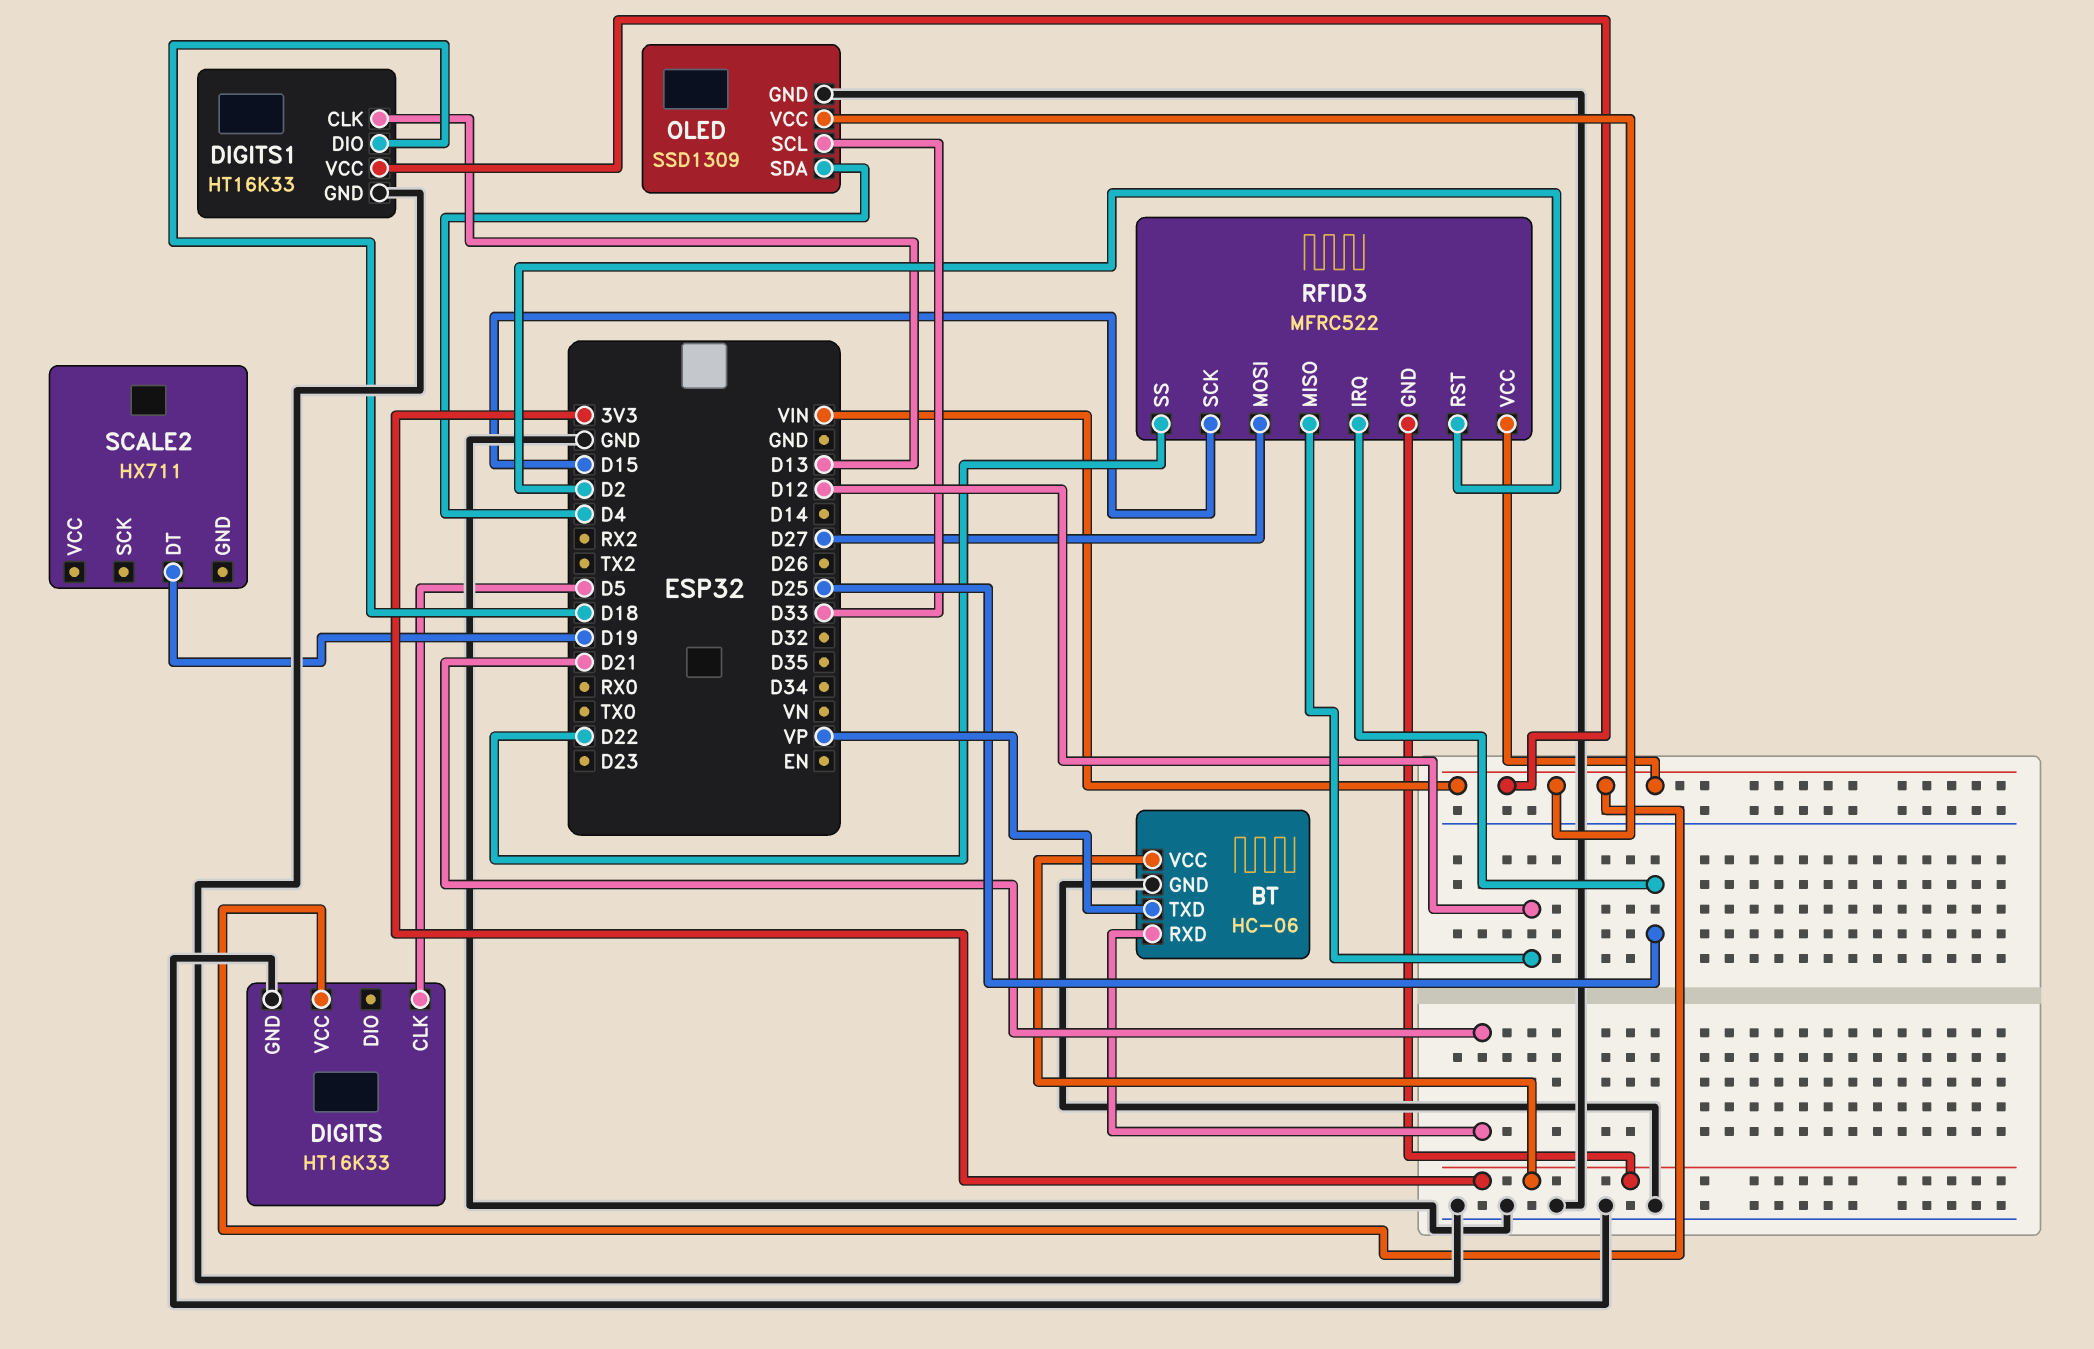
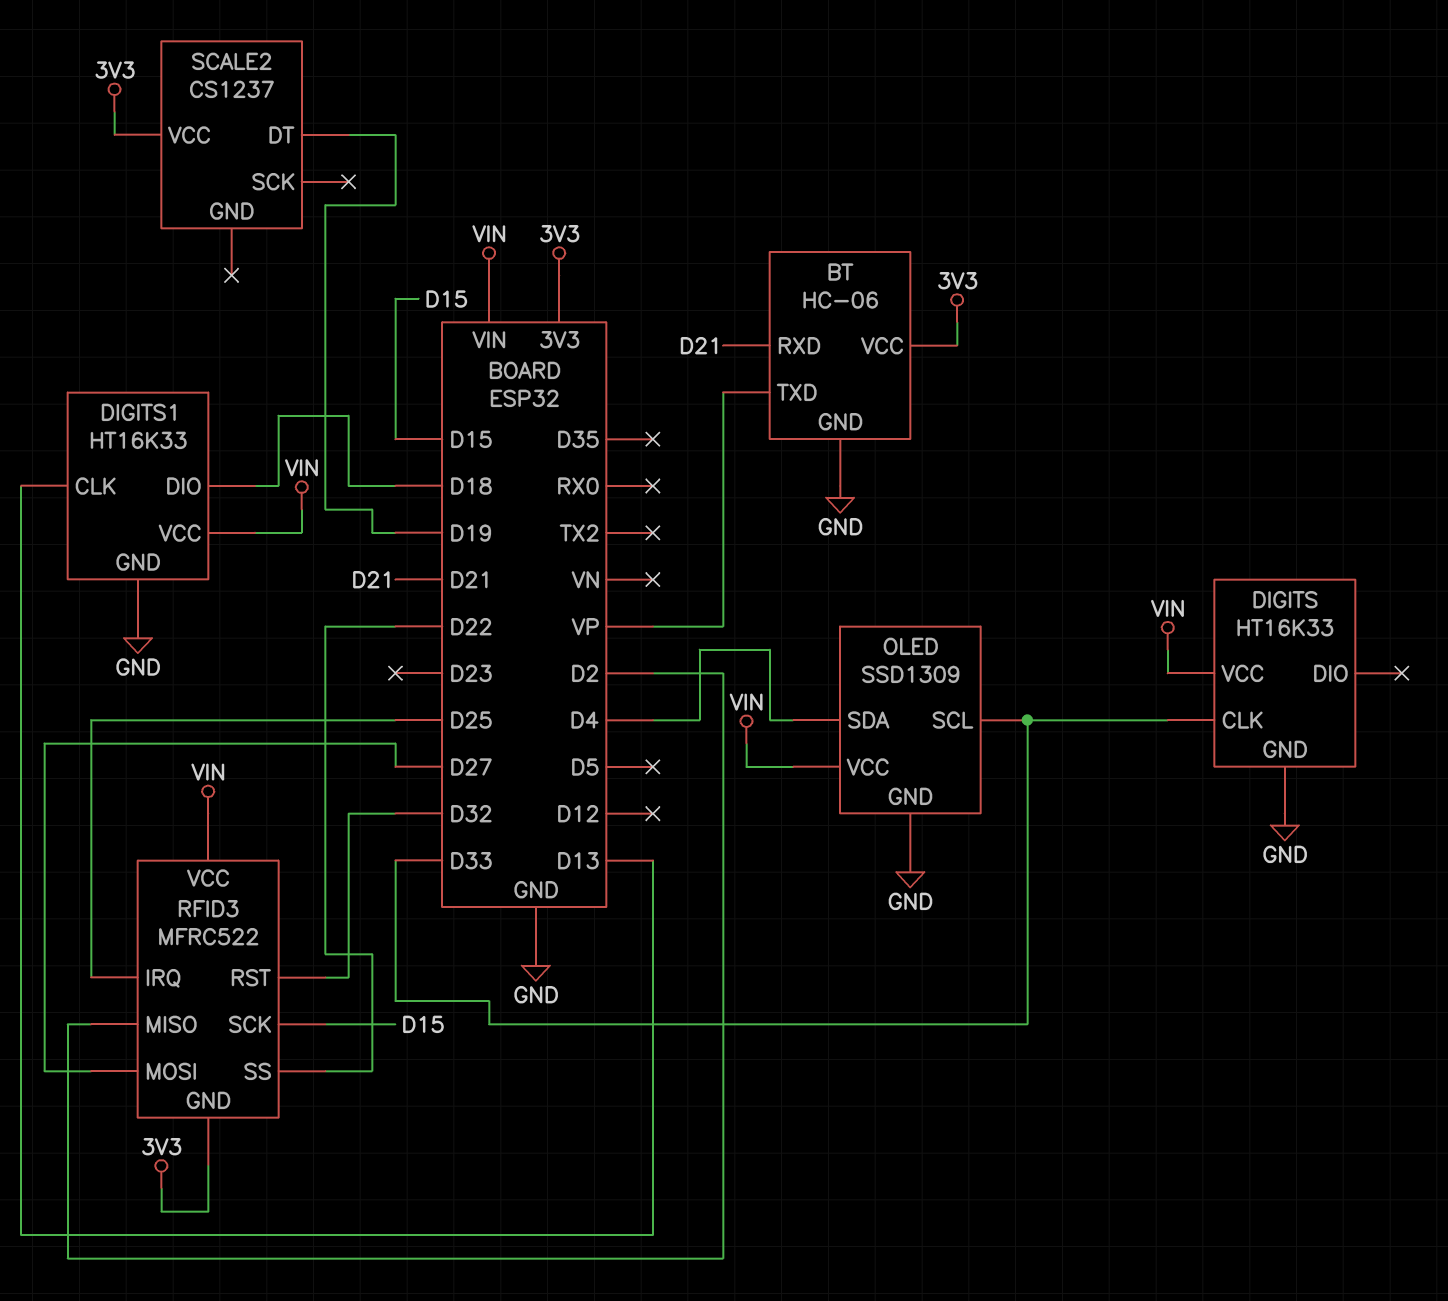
DIGITS pin CLK: D5 -> D33
RFID3 pin MISO: D12 -> D2
RFID3 pin RST: D2 -> D32
SCALE2: HX711 -> CS1237
SCALE2 pin VCC: none -> 3V3

